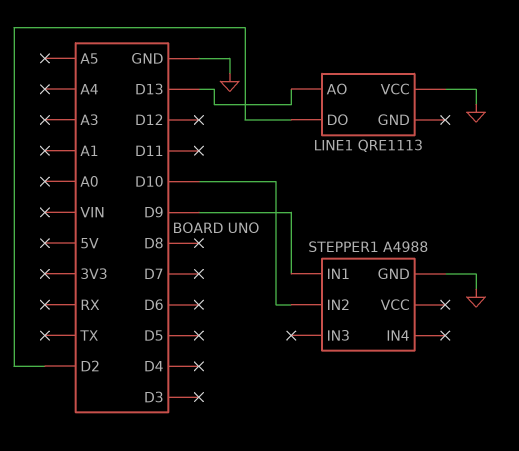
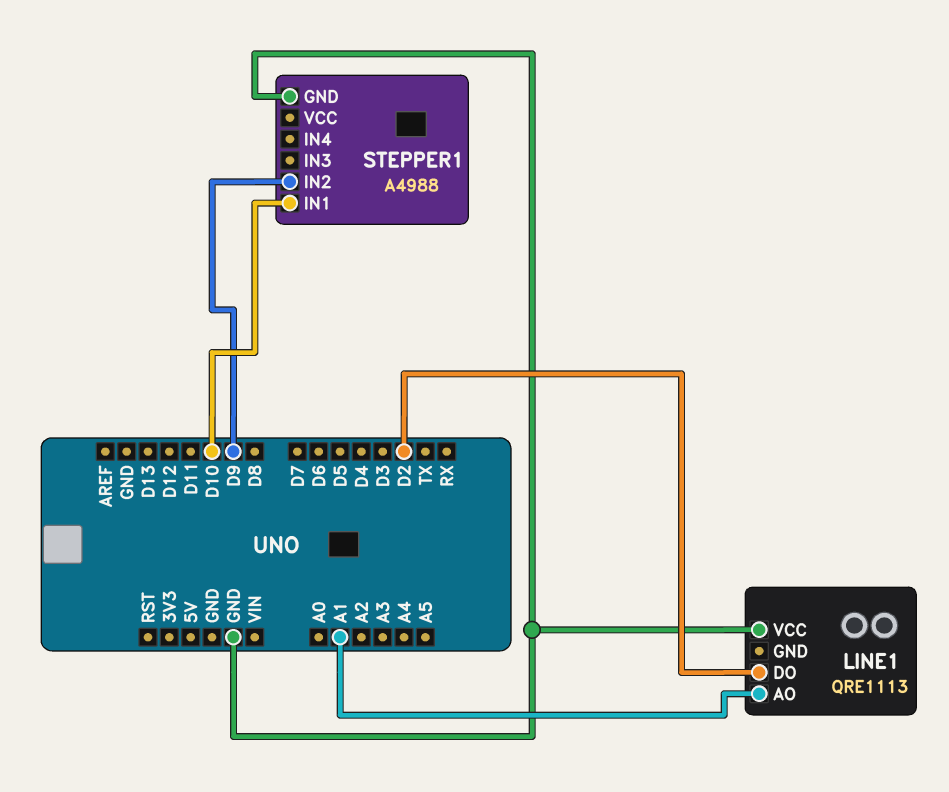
LINE1 pin AO: D13 -> A1
STEPPER1 pin IN1: D9 -> D10
STEPPER1 pin IN2: D10 -> D9

